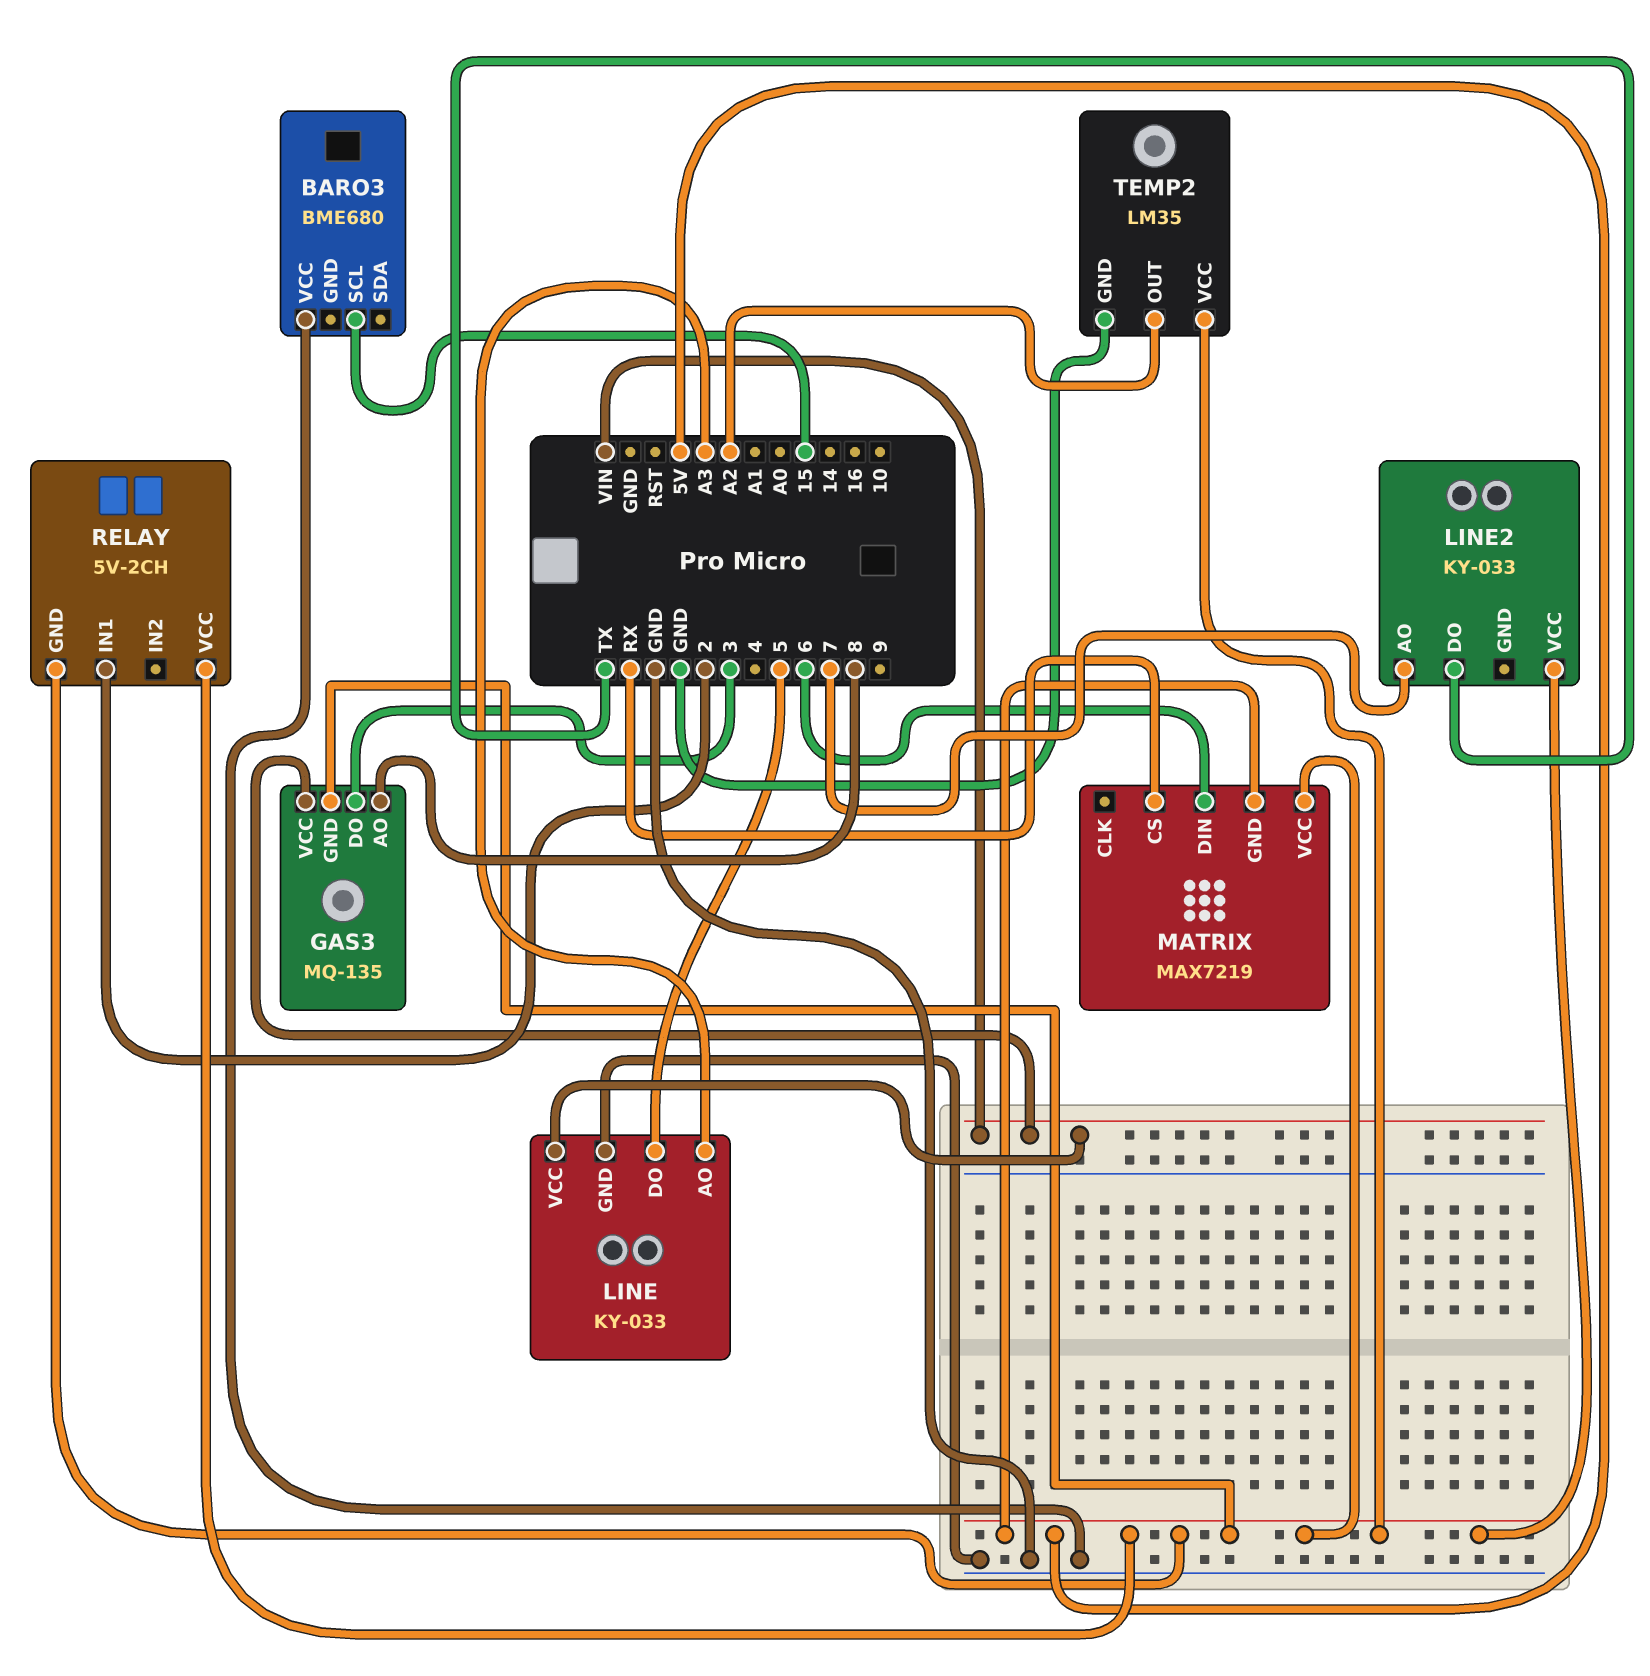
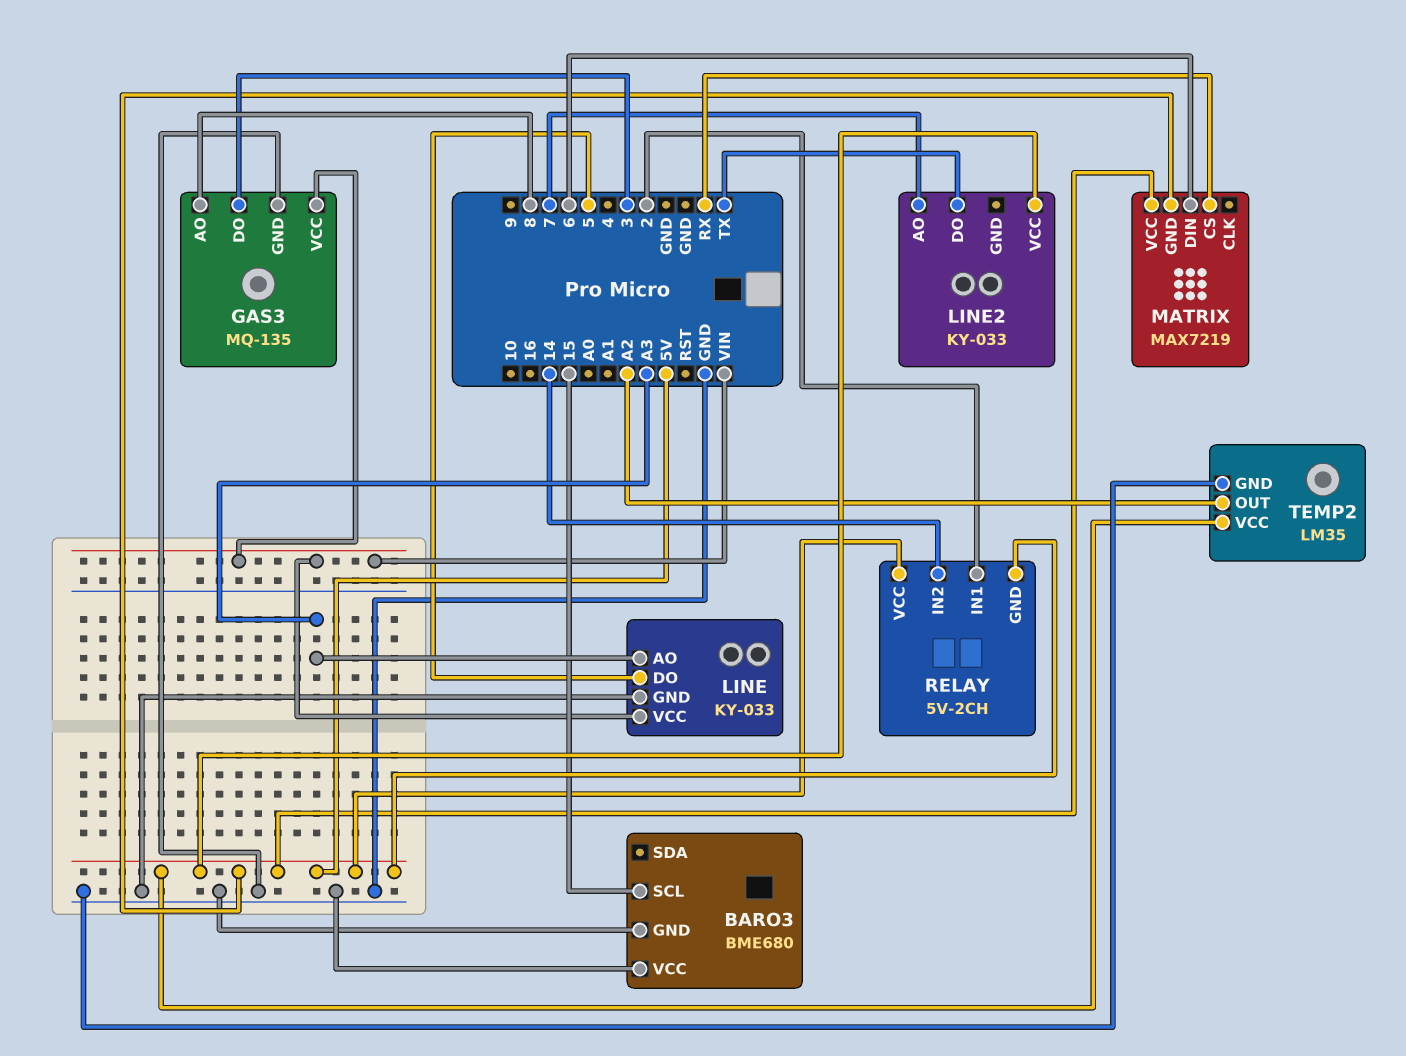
BARO3 pin GND: none -> GND
GAS3 pin GND: 5V -> GND
RELAY pin IN2: none -> 14

